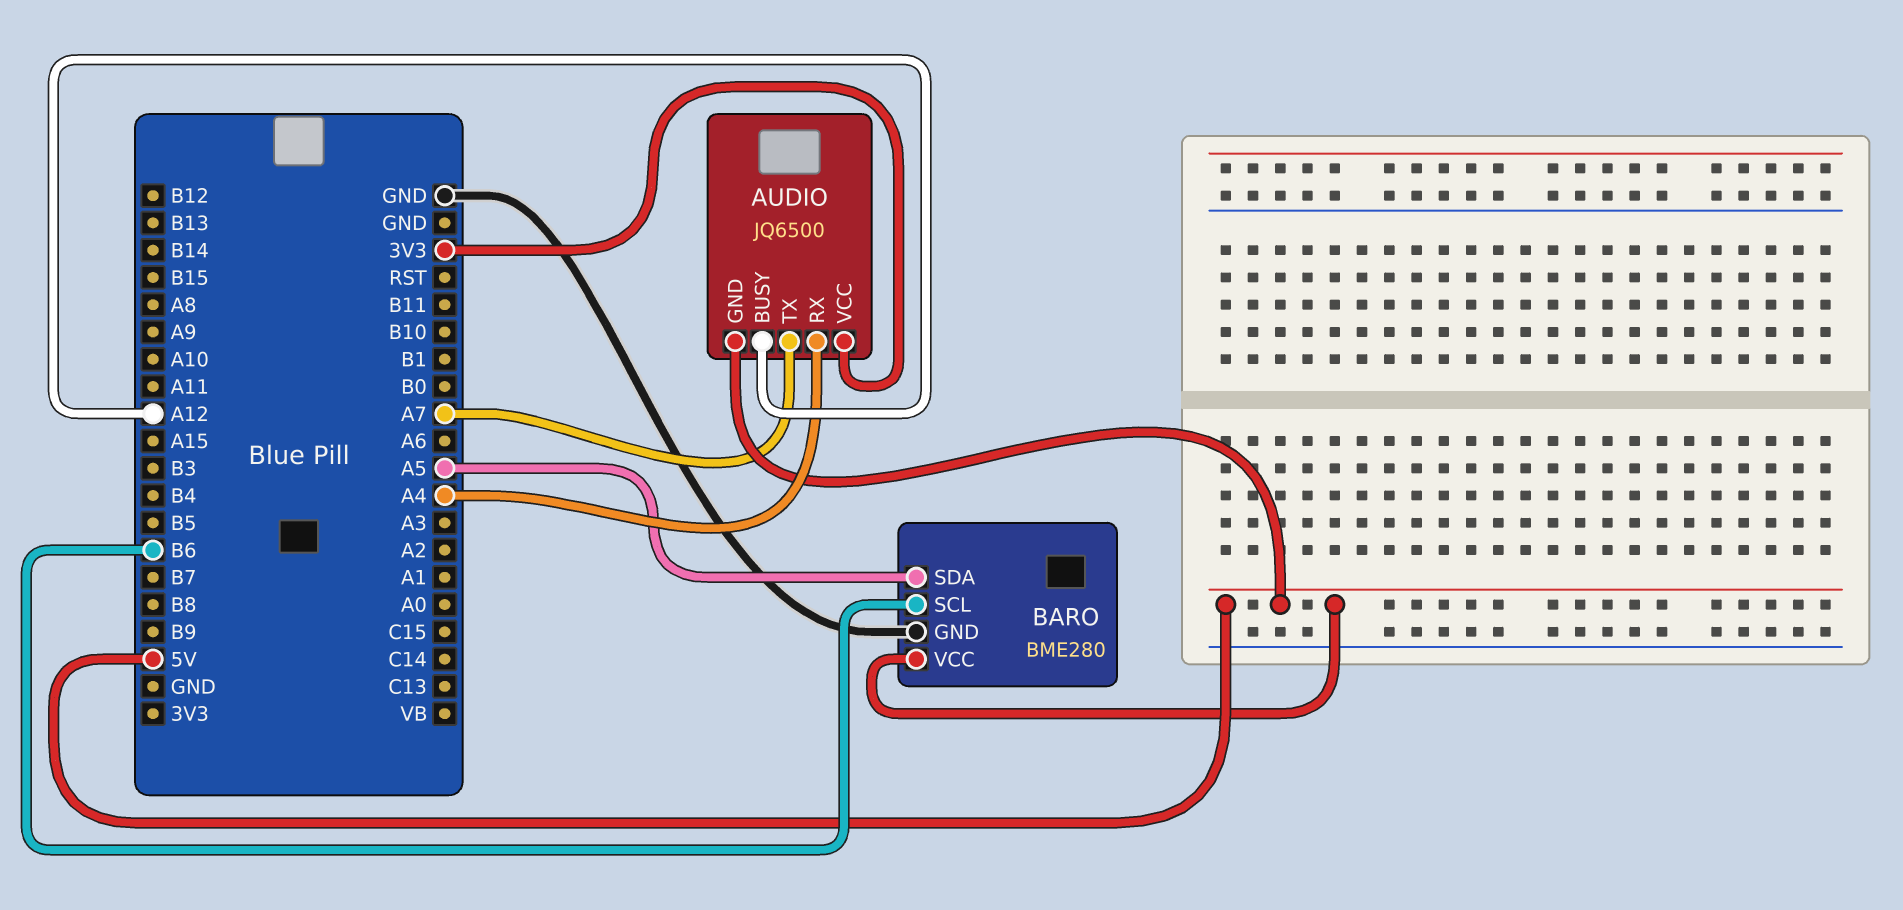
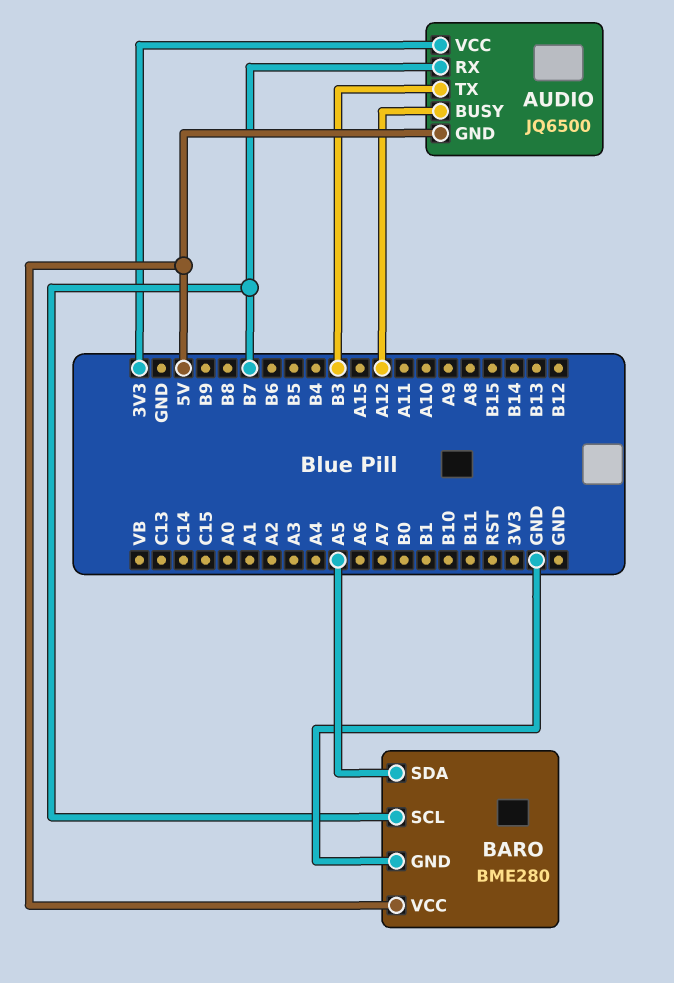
AUDIO pin RX: A4 -> B7
AUDIO pin TX: A7 -> B3
BARO pin SCL: B6 -> B7

